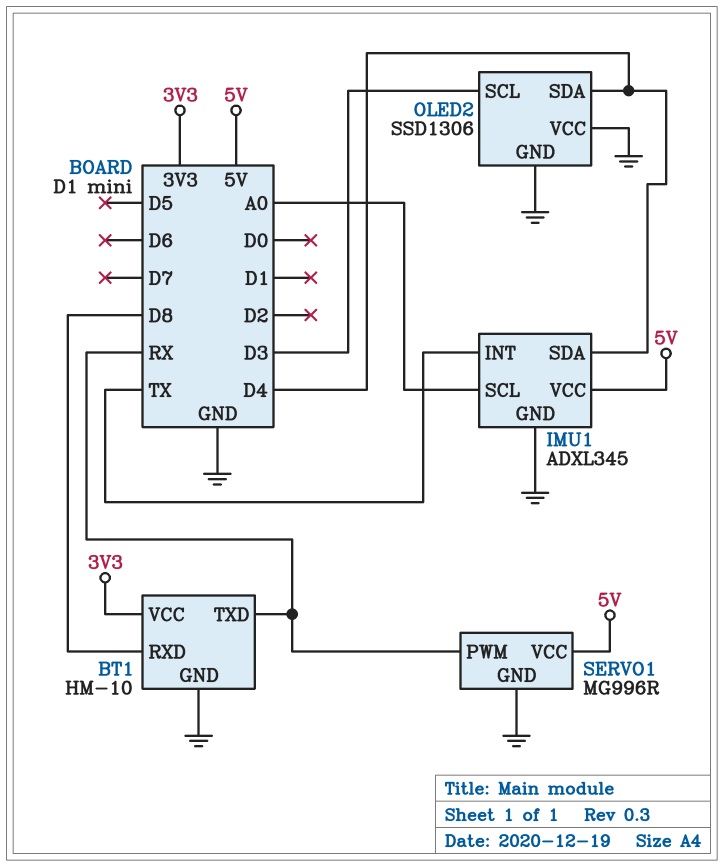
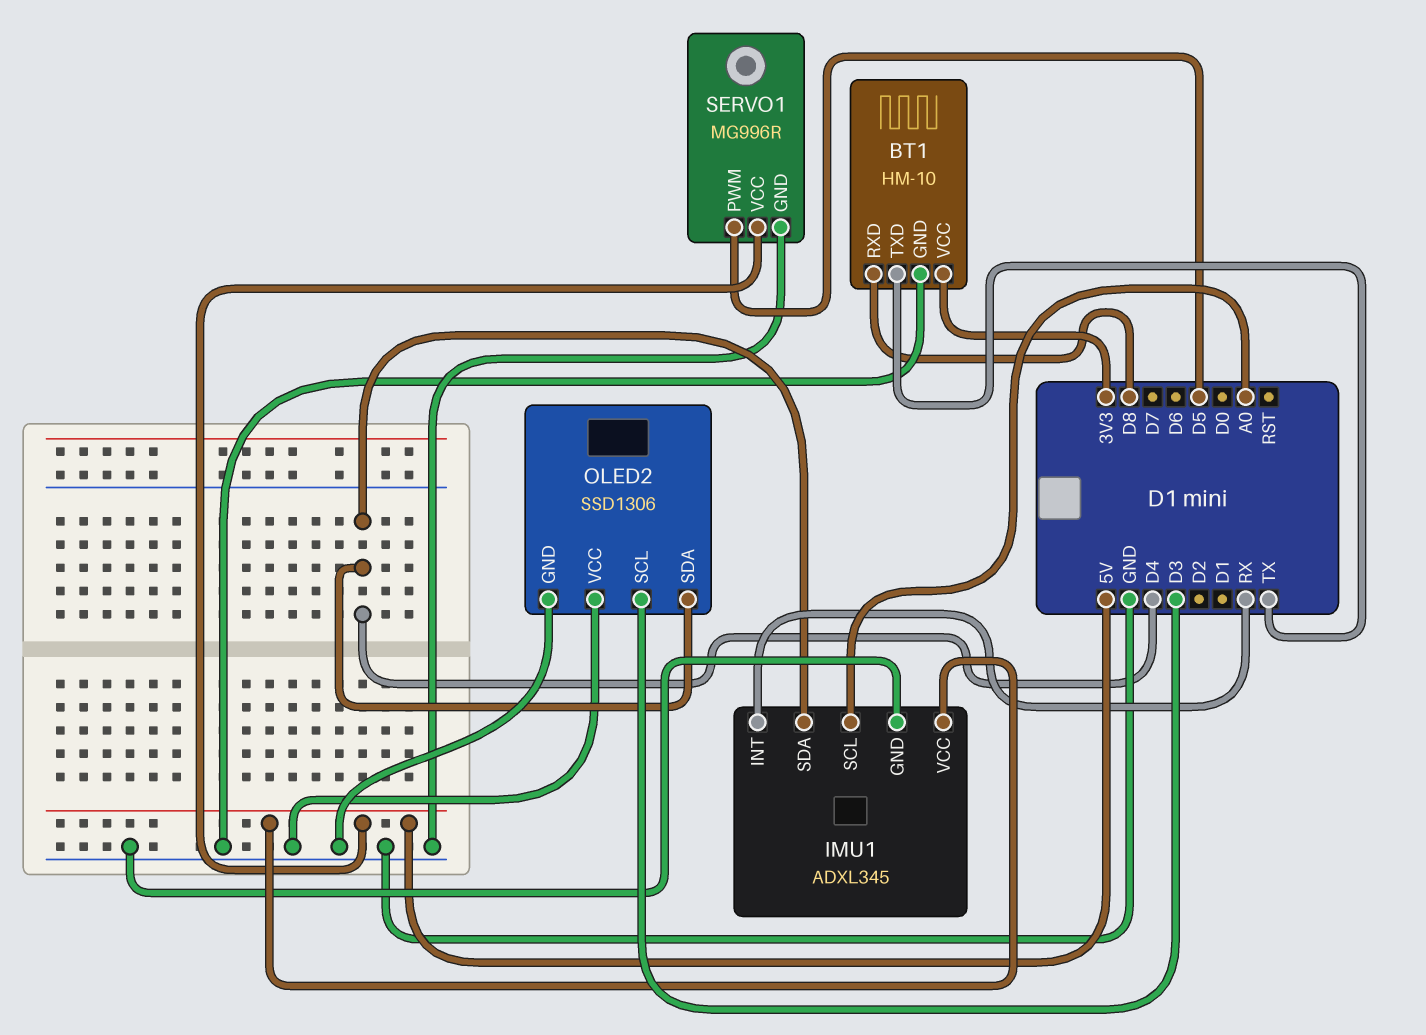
BT1 pin TXD: RX -> TX
IMU1 pin INT: TX -> RX
SERVO1 pin PWM: RX -> D5

